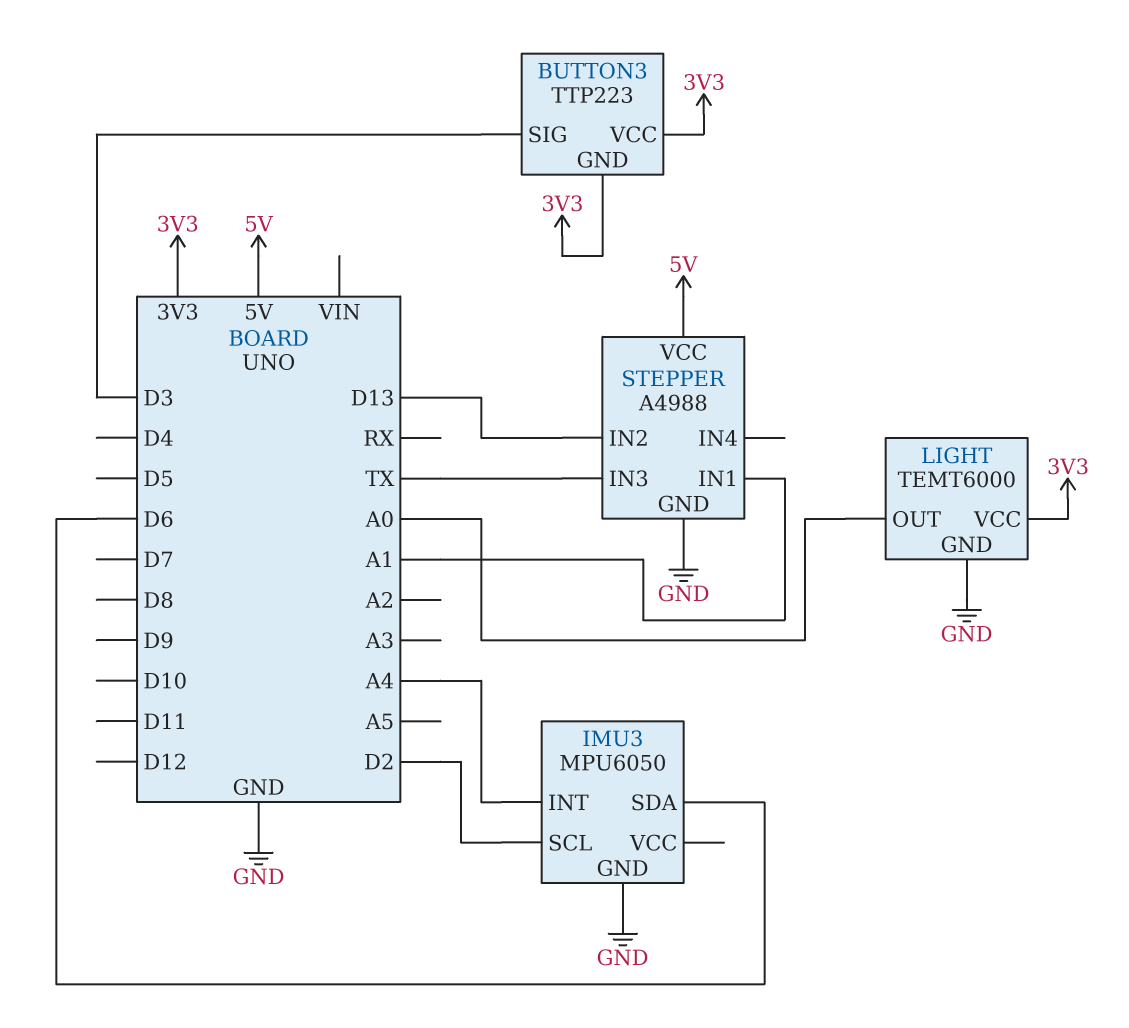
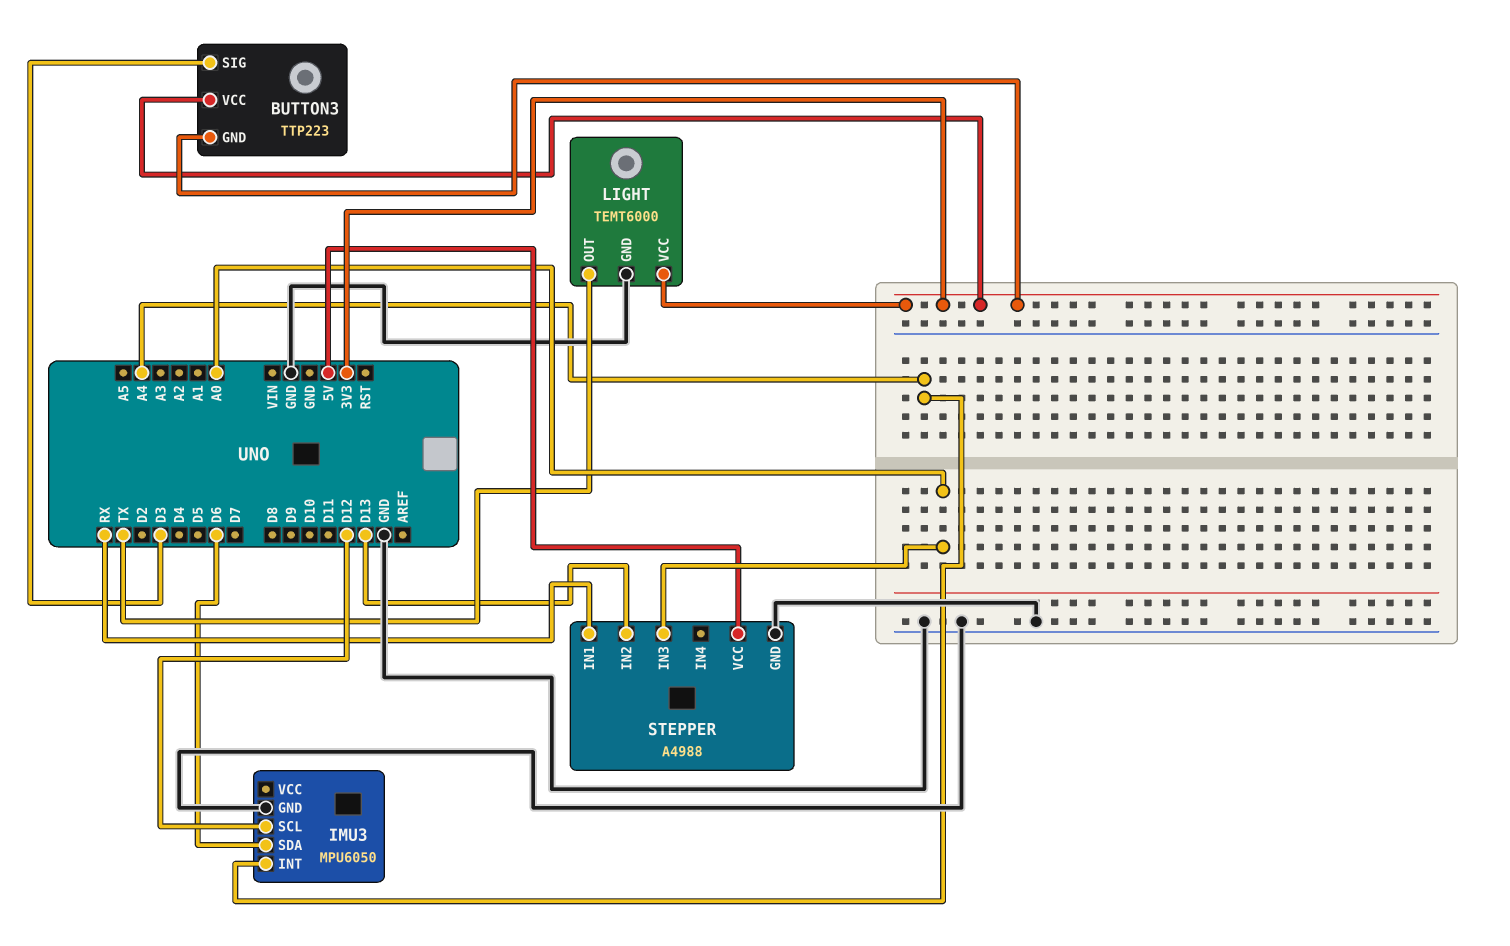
IMU3 pin SCL: D2 -> D12
LIGHT pin OUT: A0 -> TX
STEPPER pin IN1: A1 -> RX
STEPPER pin IN3: TX -> A0

